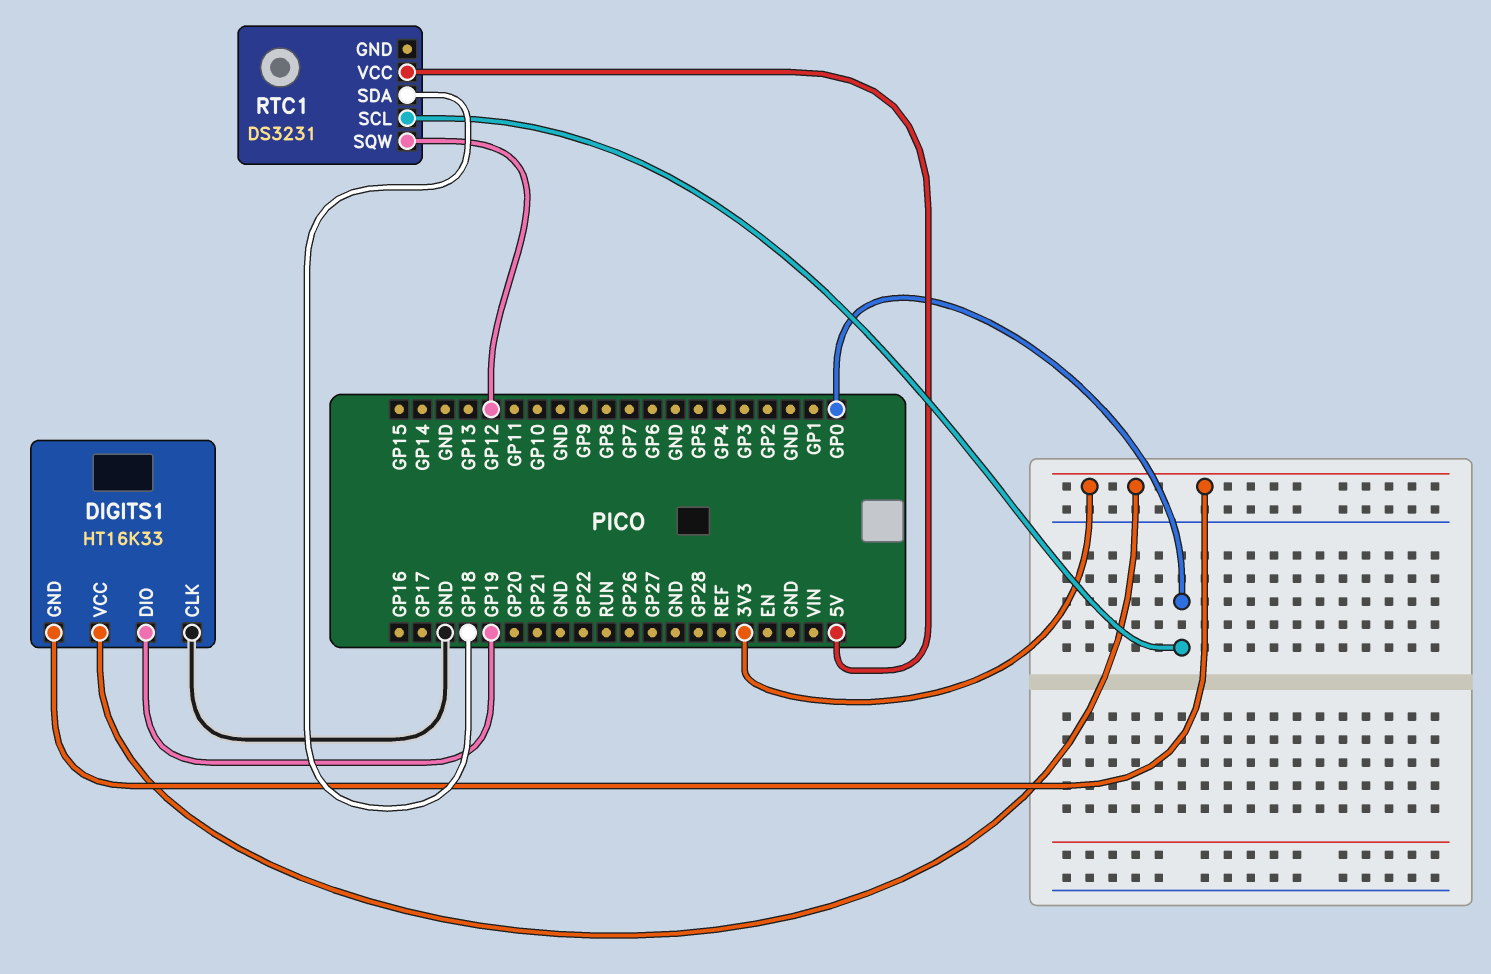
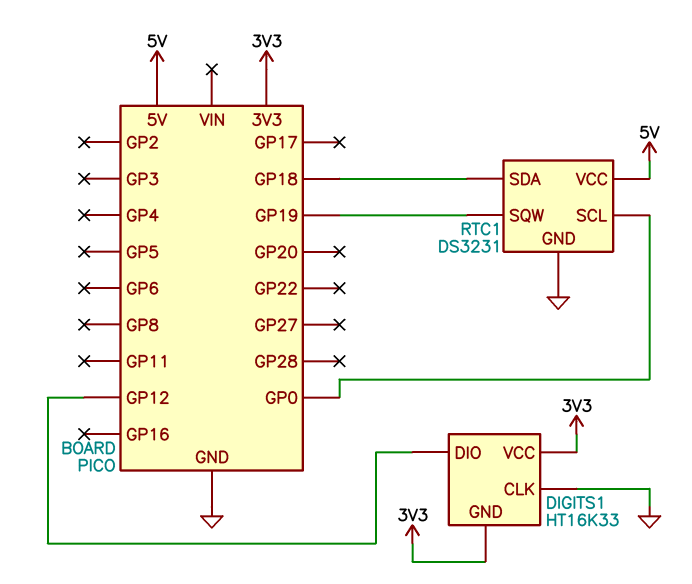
DIGITS1 pin DIO: GP19 -> GP12
RTC1 pin GND: none -> GND
RTC1 pin SQW: GP12 -> GP19

